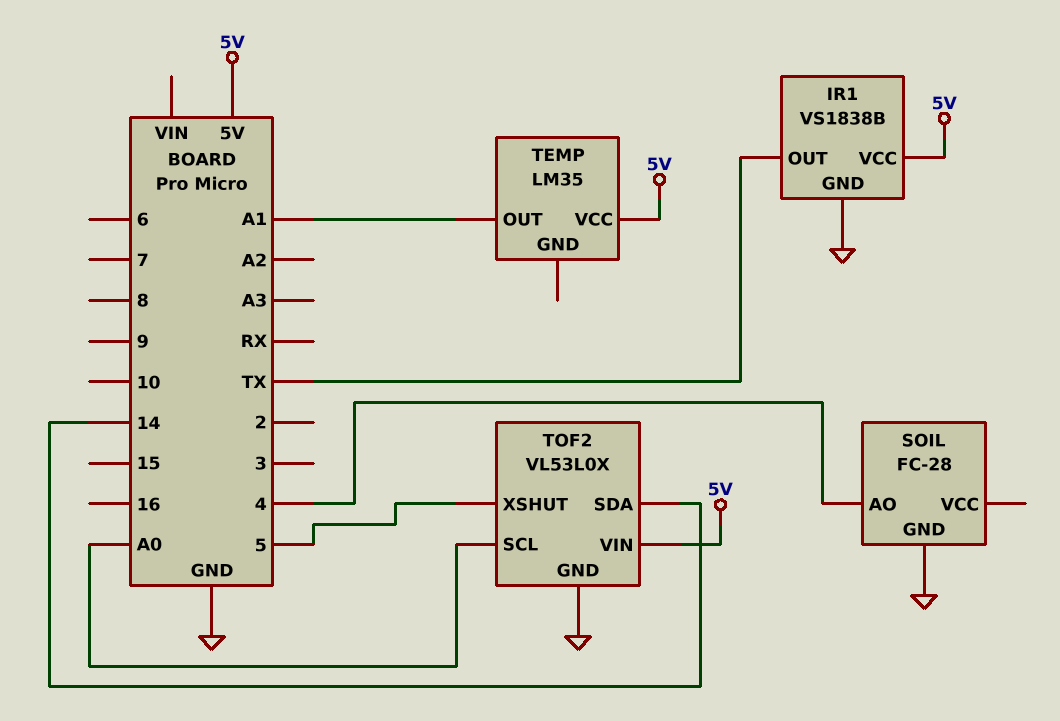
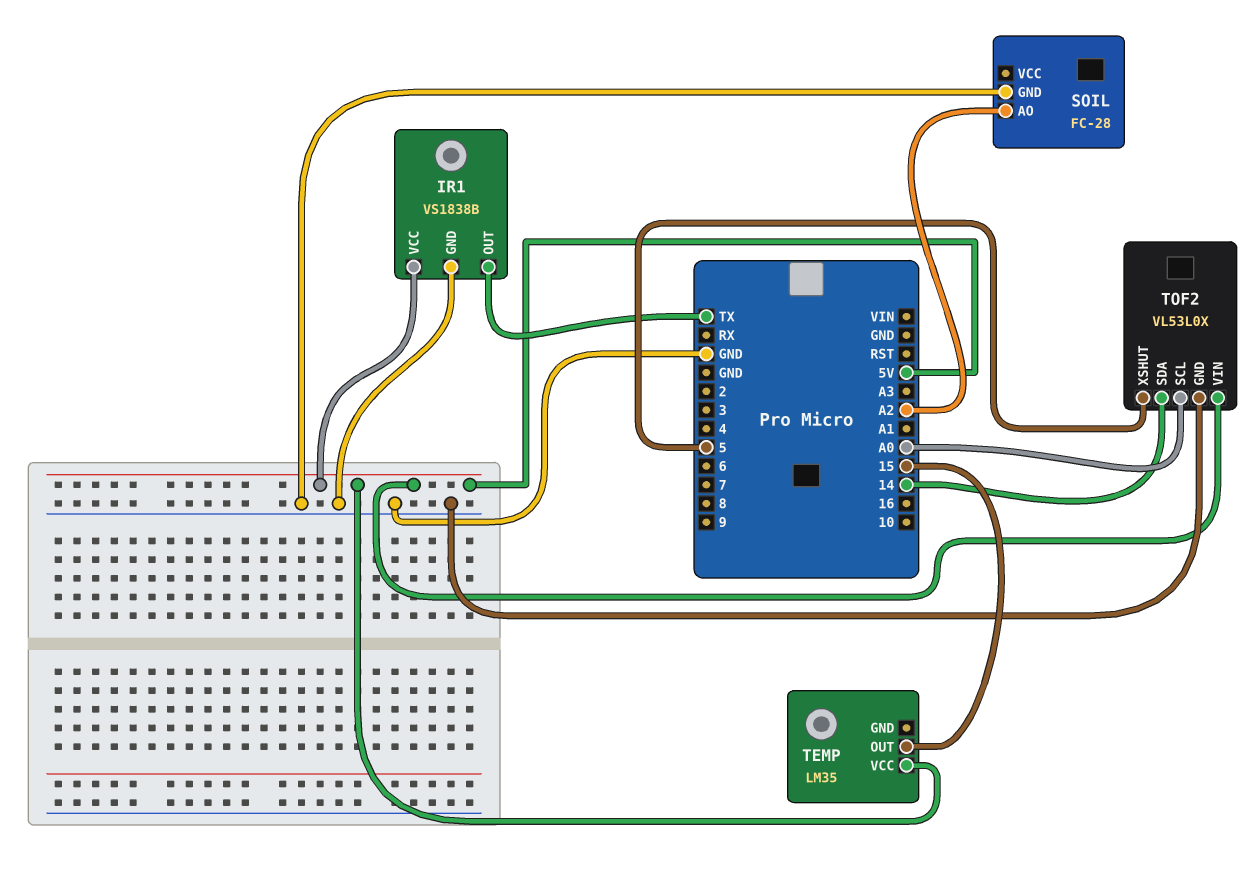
SOIL pin AO: 4 -> A2
TEMP pin OUT: A1 -> 15

